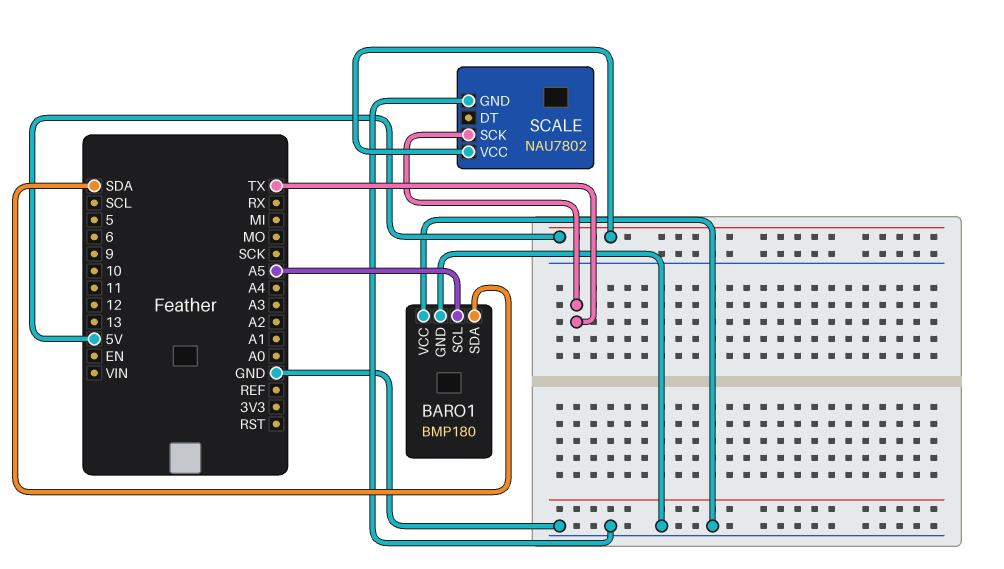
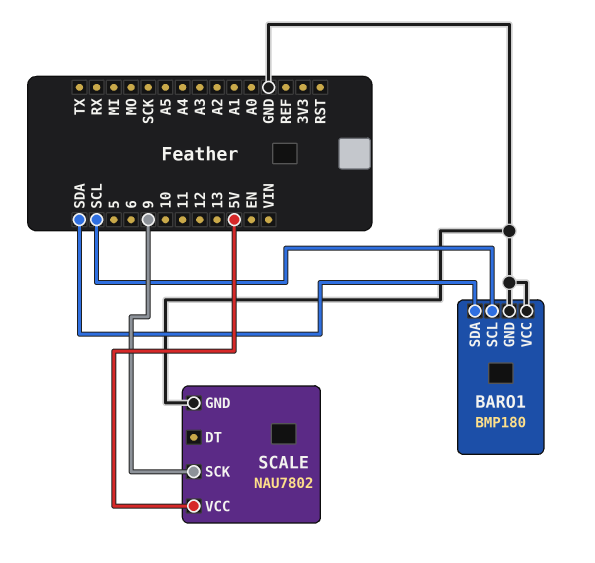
BARO1 pin SCL: A5 -> SCL
SCALE pin SCK: TX -> 9

